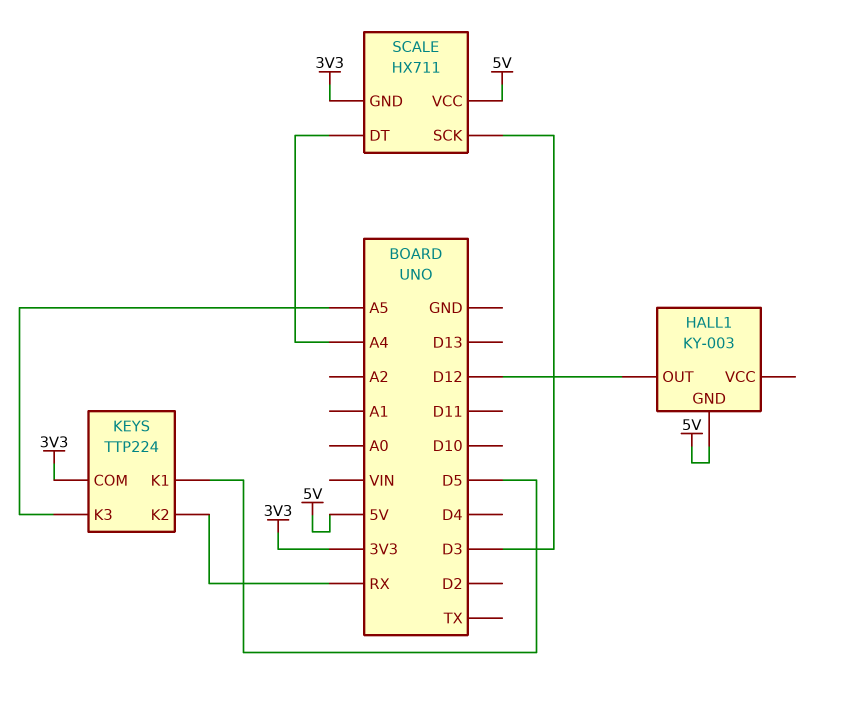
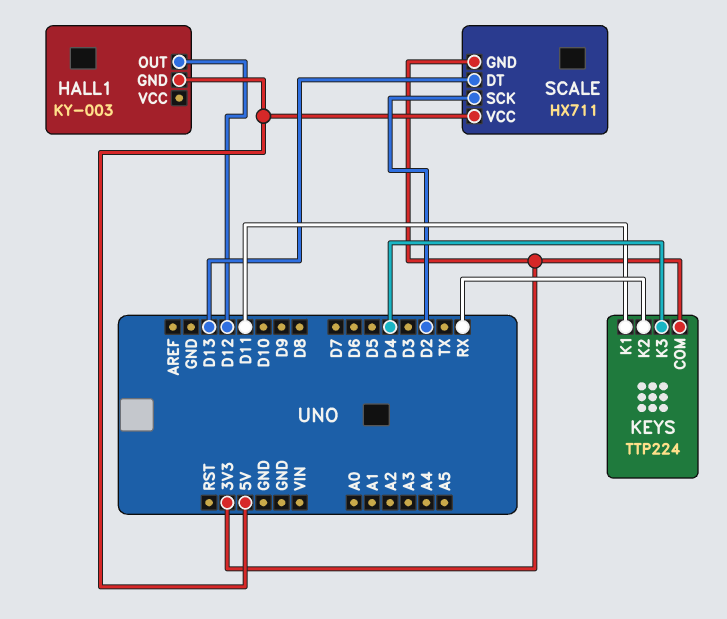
KEYS pin K1: D5 -> D11
KEYS pin K3: A5 -> D4
SCALE pin DT: A4 -> D13
SCALE pin SCK: D3 -> D2

